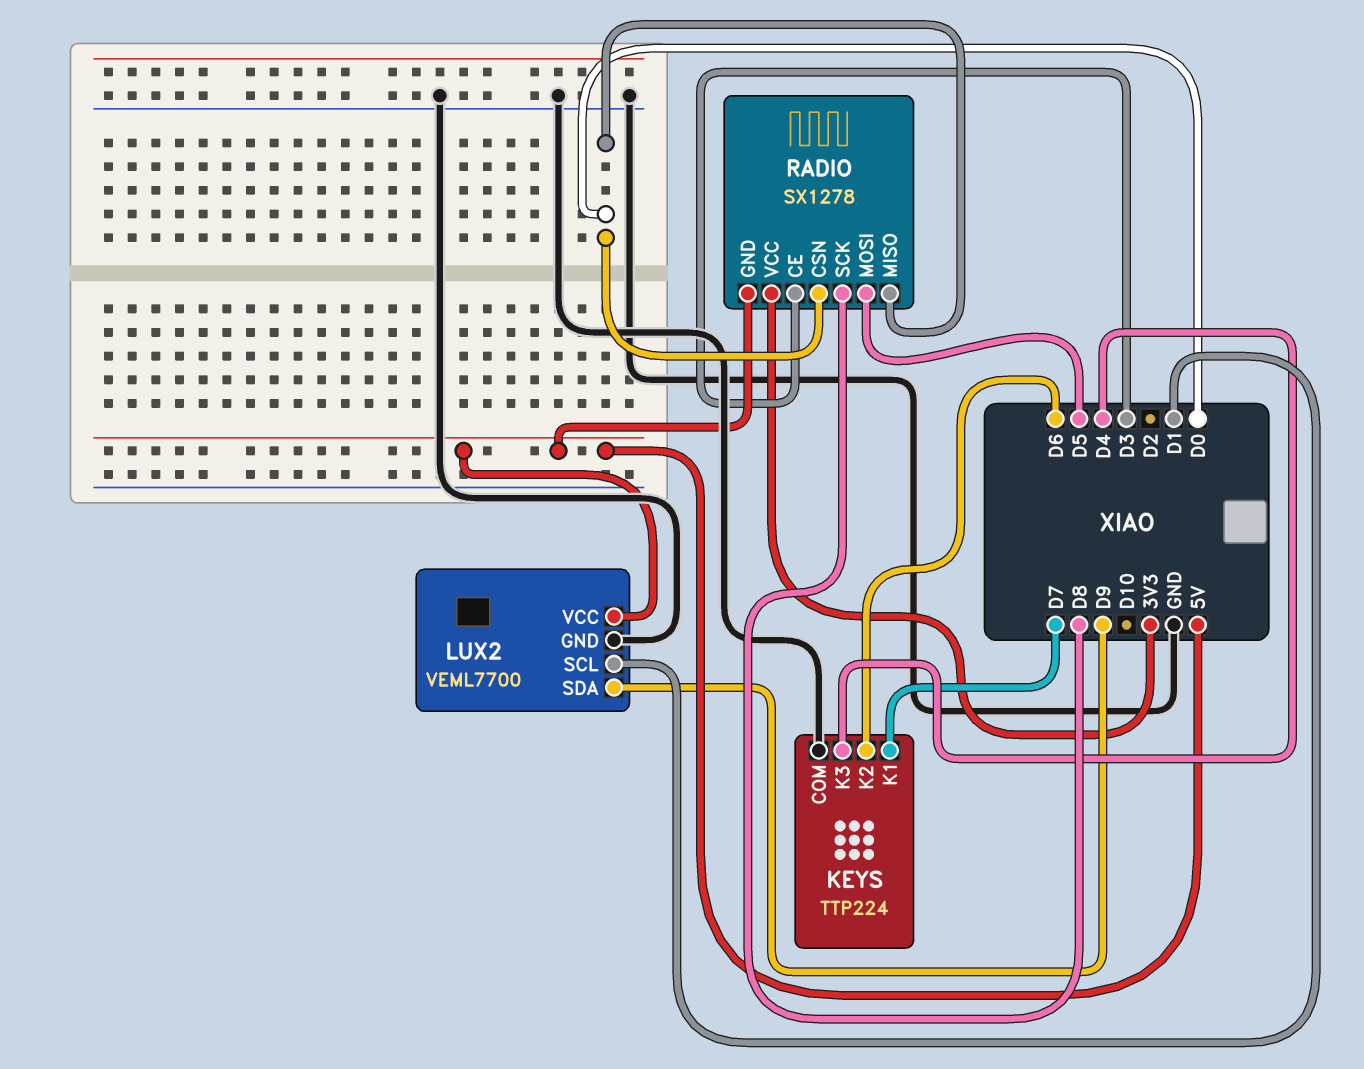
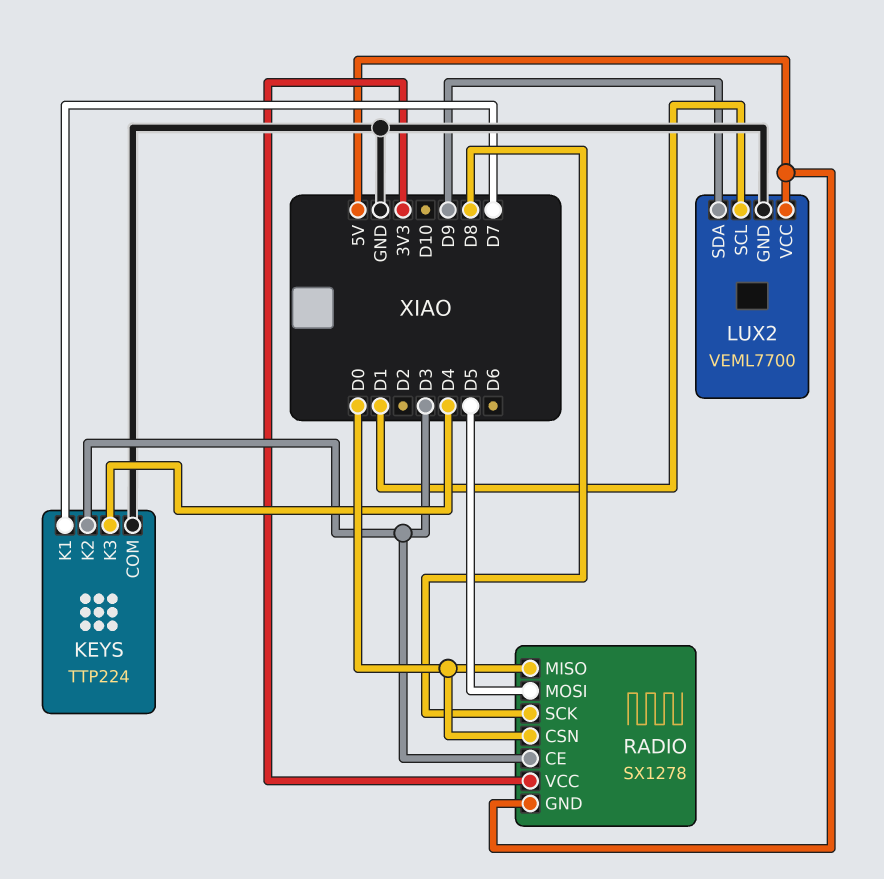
KEYS pin K2: D6 -> D3

